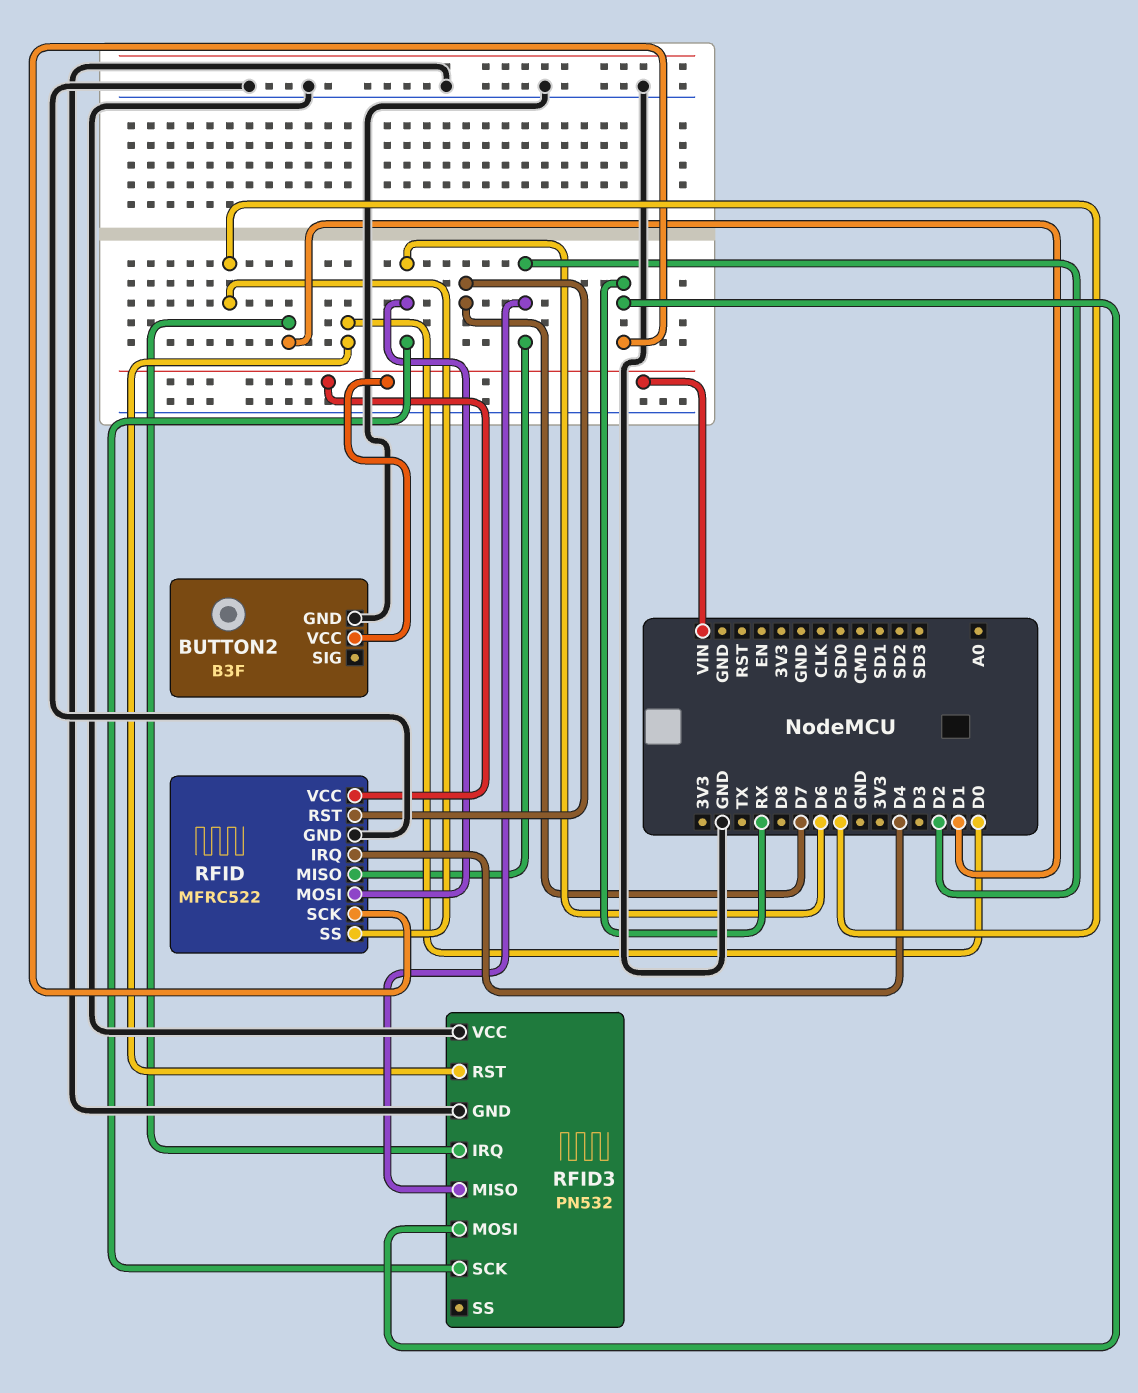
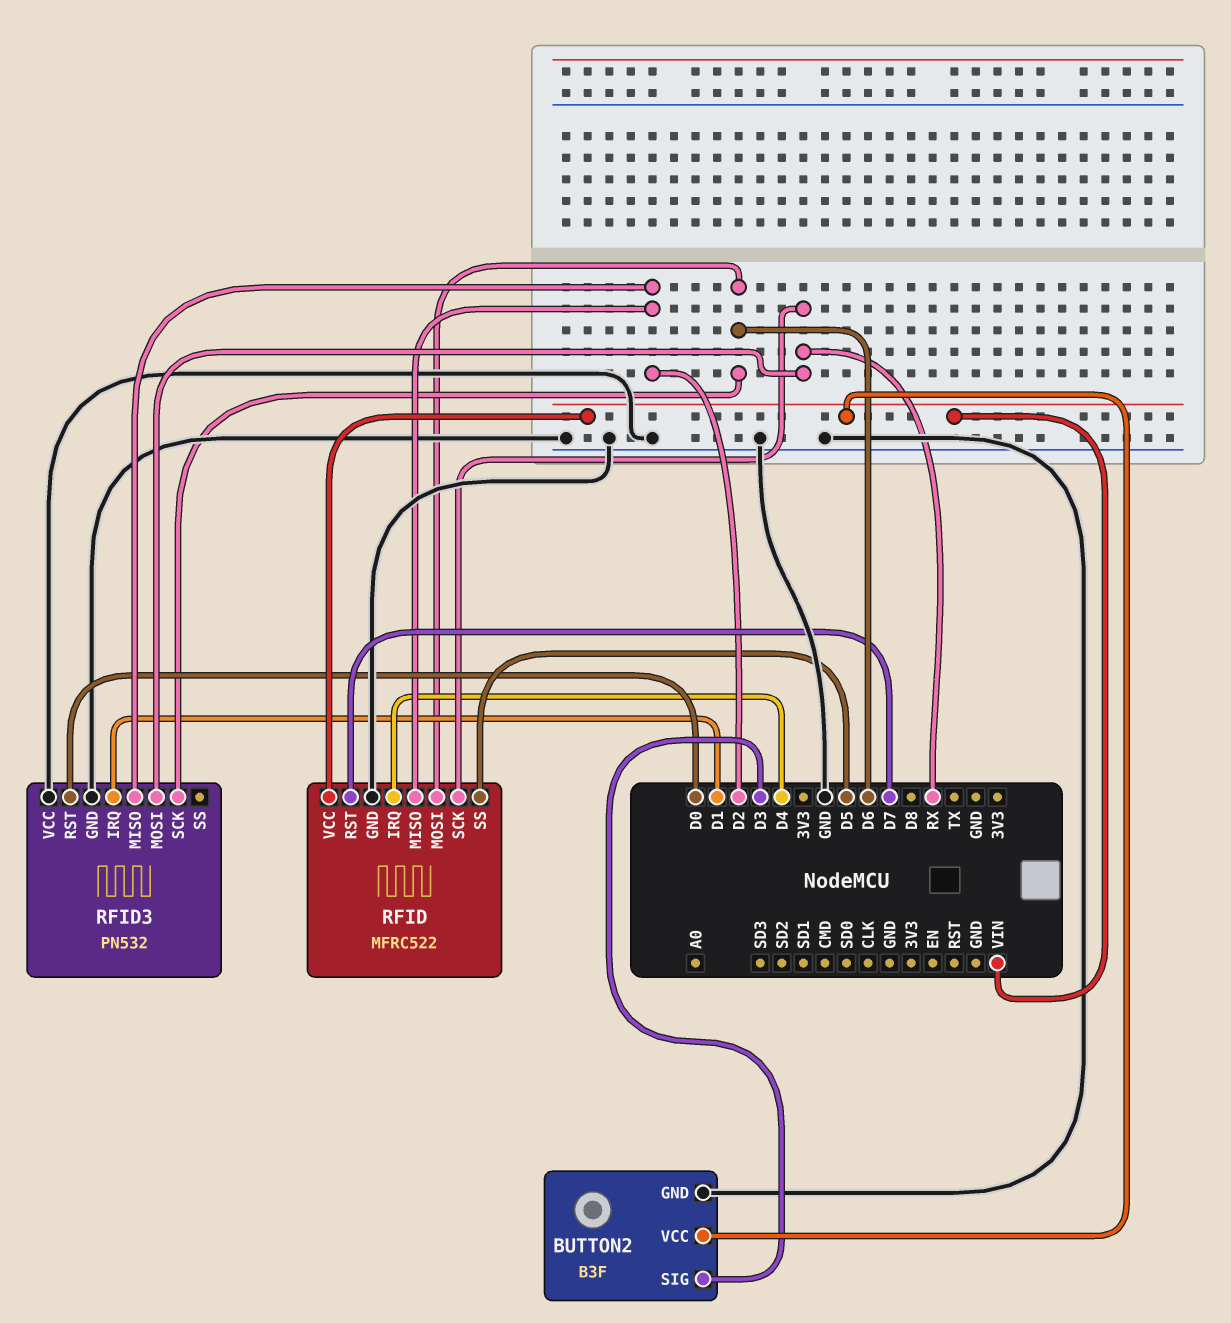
BUTTON2 pin SIG: none -> D3

